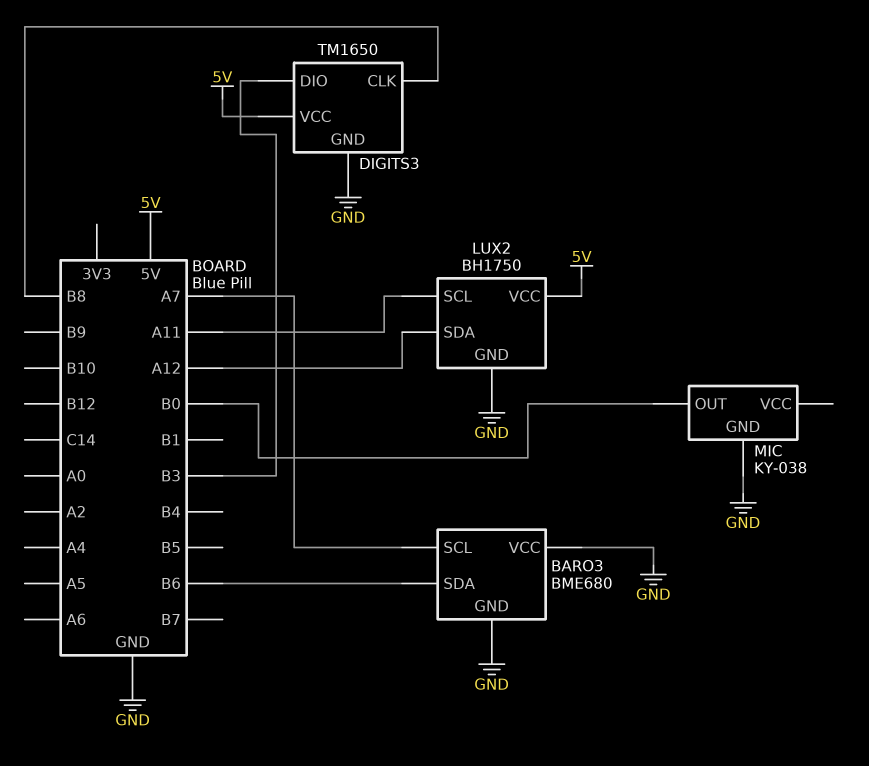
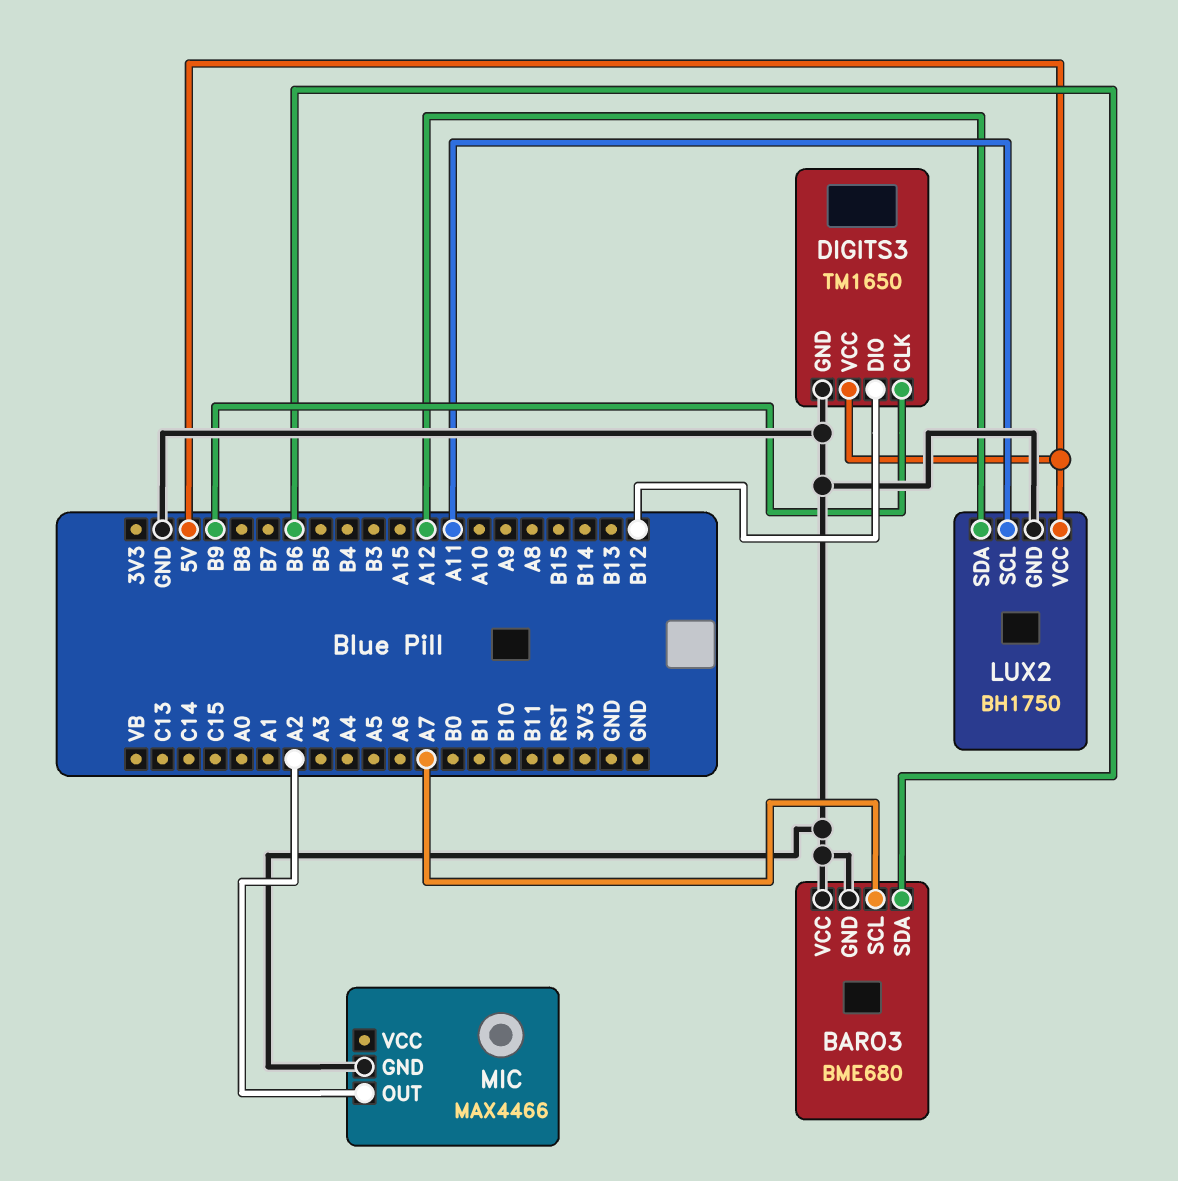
DIGITS3 pin CLK: B8 -> B9
DIGITS3 pin DIO: B3 -> B12
MIC: KY-038 -> MAX4466
MIC pin OUT: B0 -> A2

